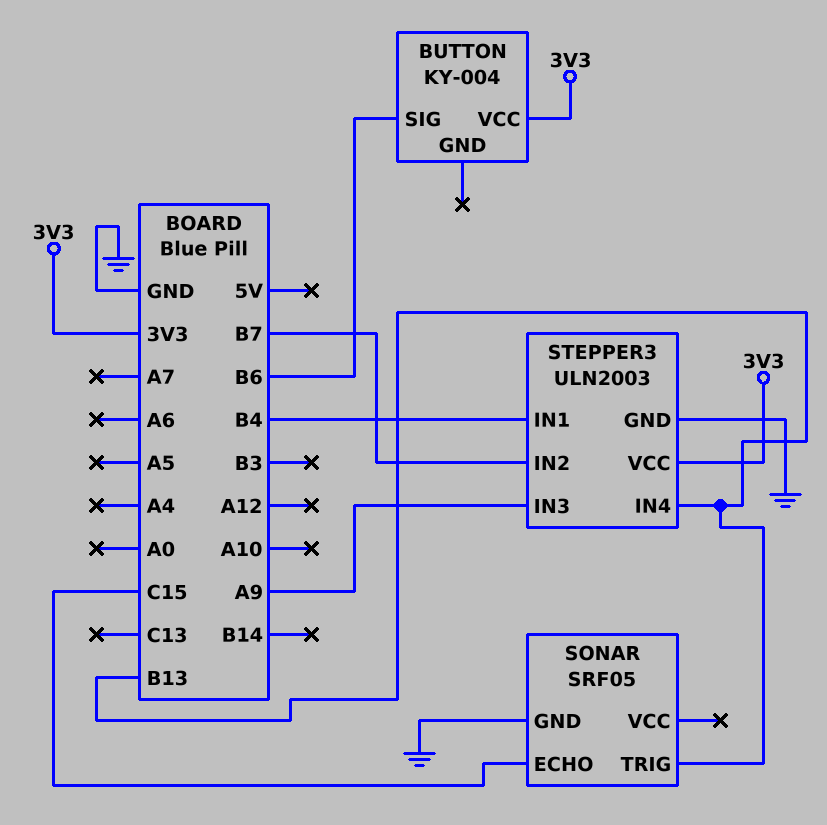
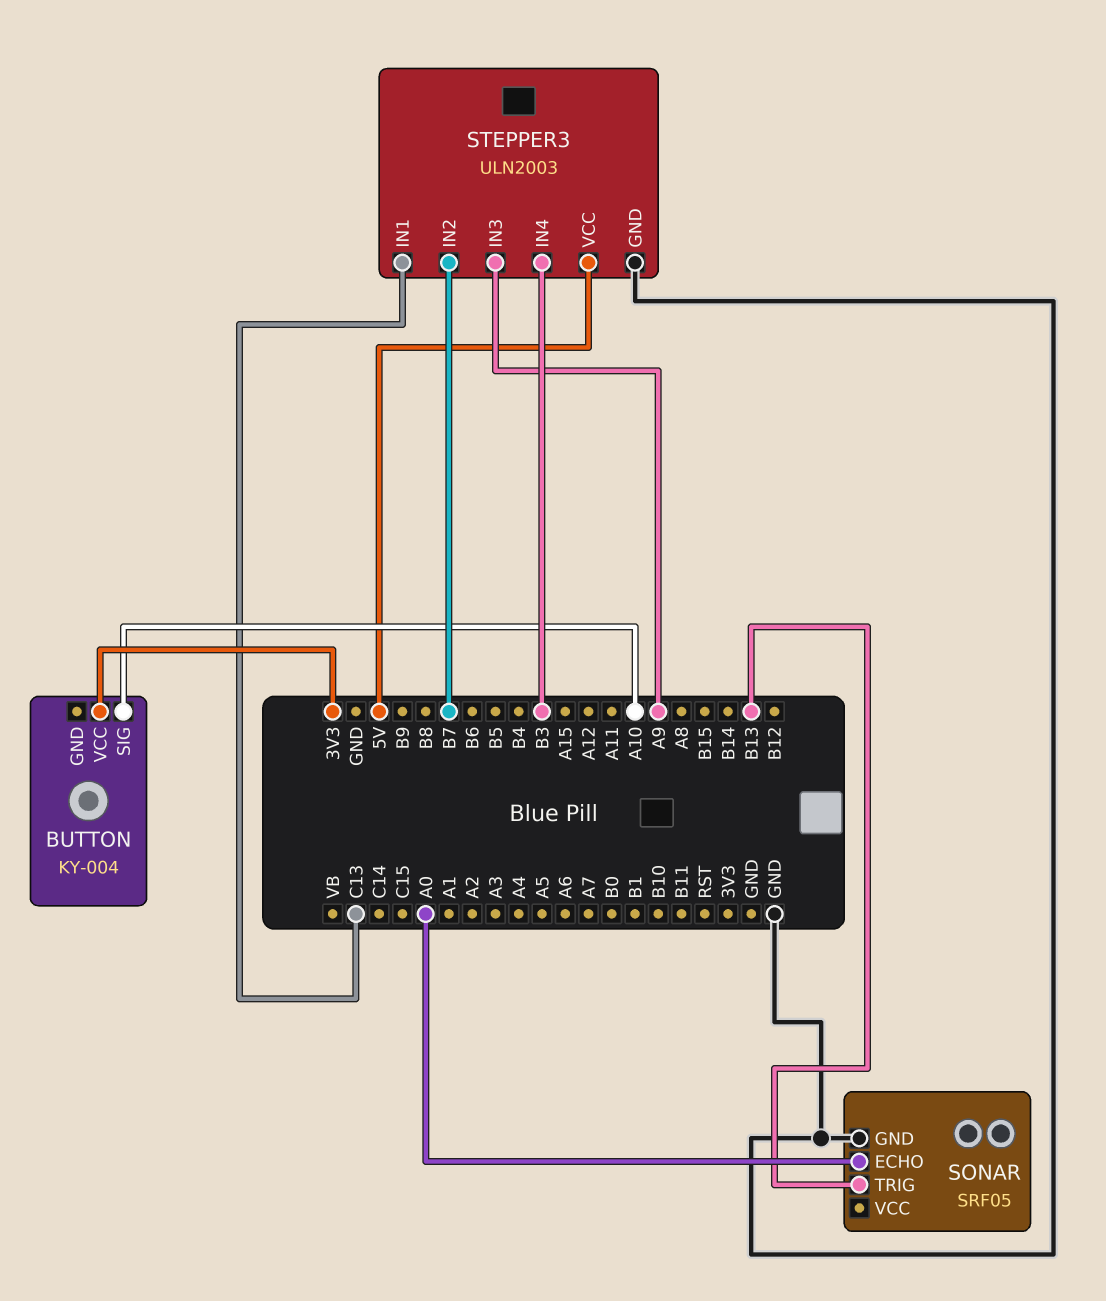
BUTTON pin SIG: B6 -> A10
SONAR pin ECHO: C15 -> A0
STEPPER3 pin IN1: B4 -> C13
STEPPER3 pin IN4: B13 -> B3
STEPPER3 pin VCC: 3V3 -> 5V

